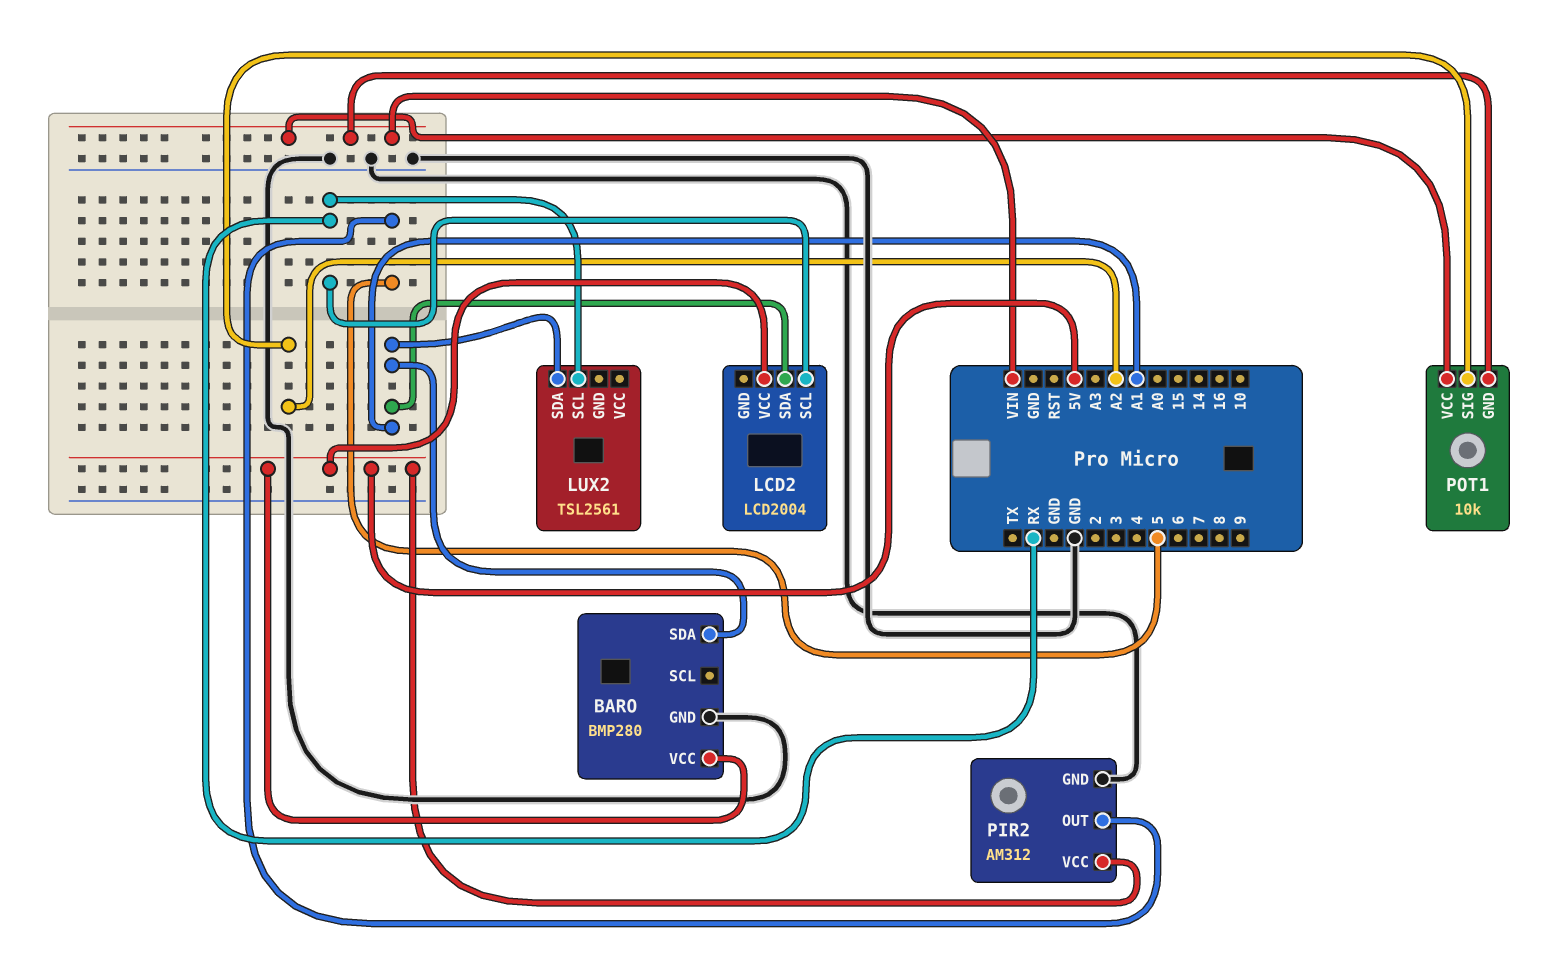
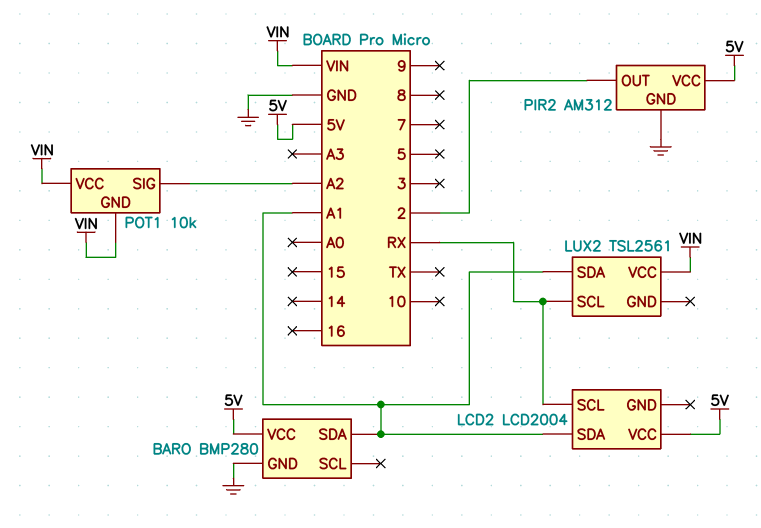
LUX2 pin VCC: none -> VIN
PIR2 pin OUT: 5 -> 2

